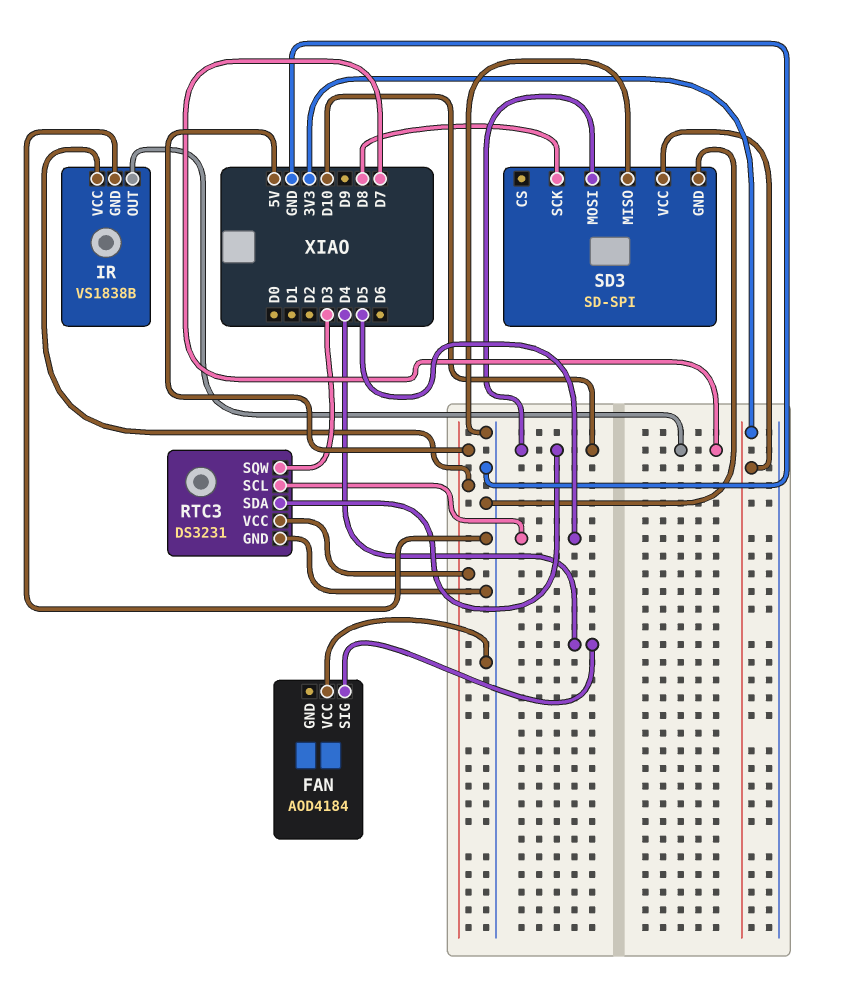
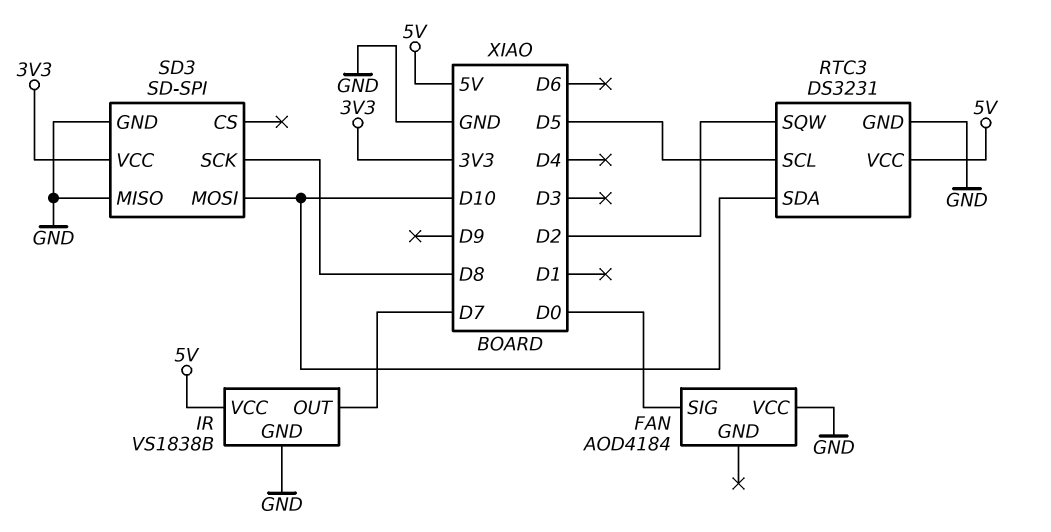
FAN pin SIG: D4 -> D0
RTC3 pin SQW: D3 -> D2

